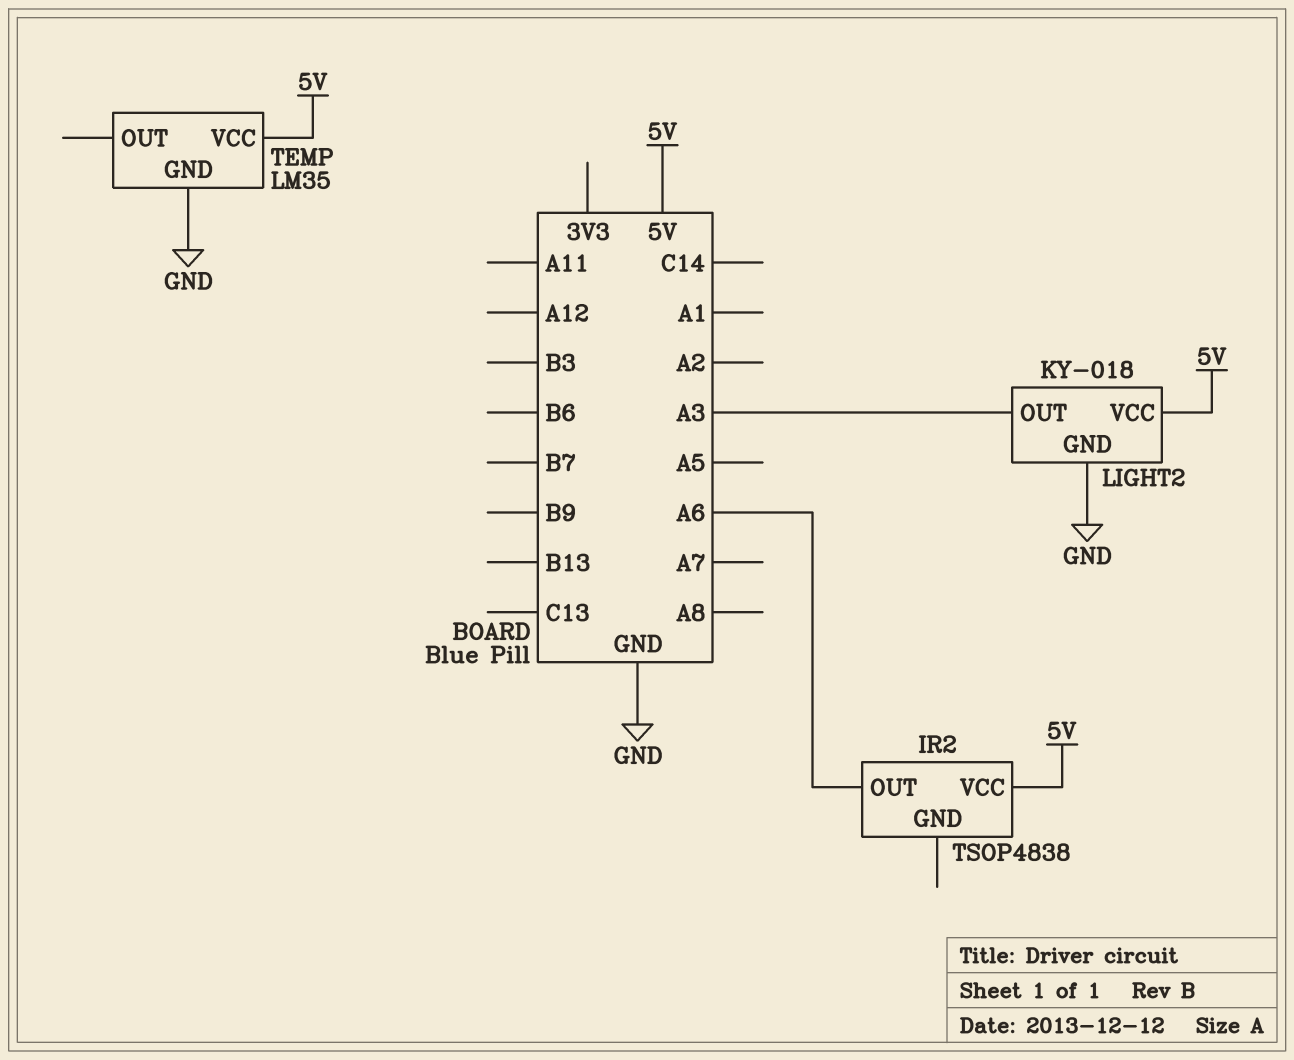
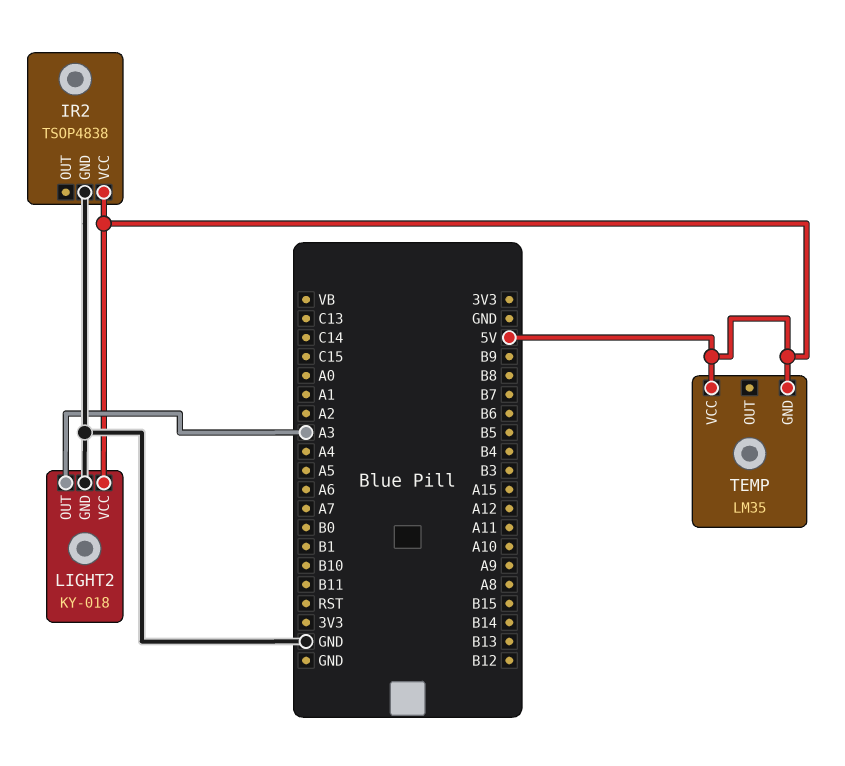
IR2 pin GND: none -> GND
IR2 pin OUT: A6 -> none
TEMP pin GND: GND -> 5V

